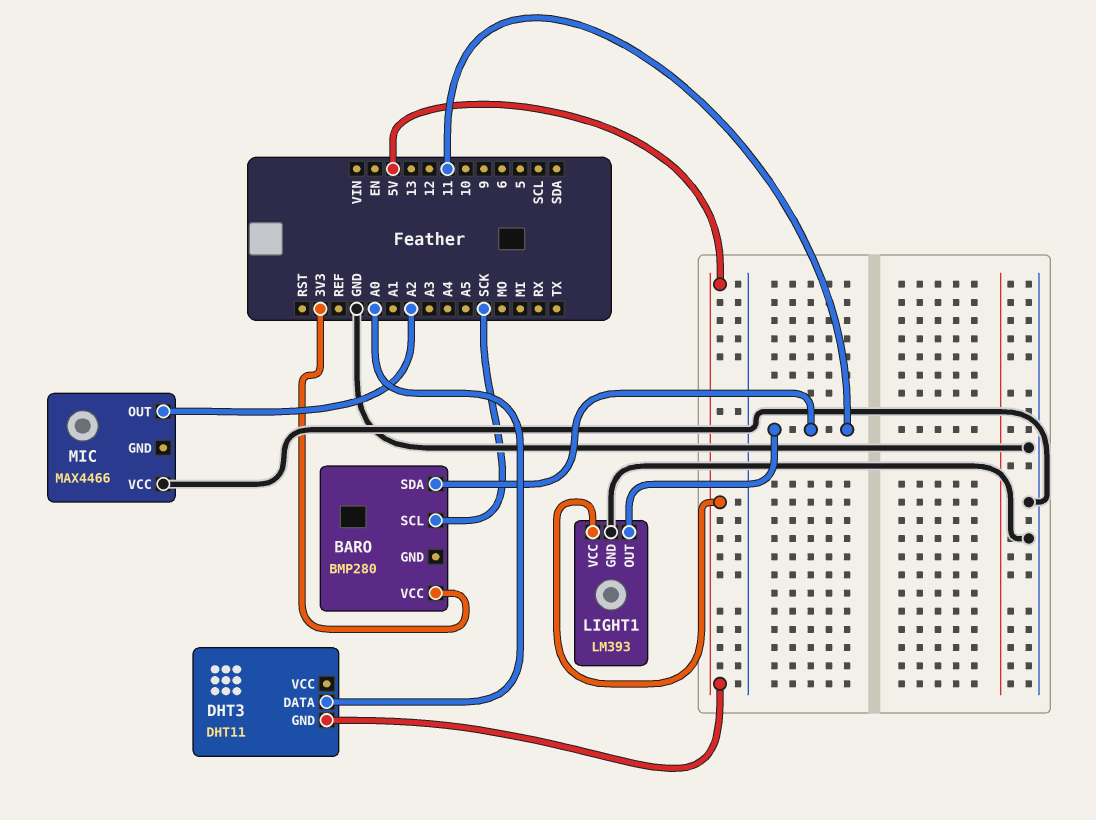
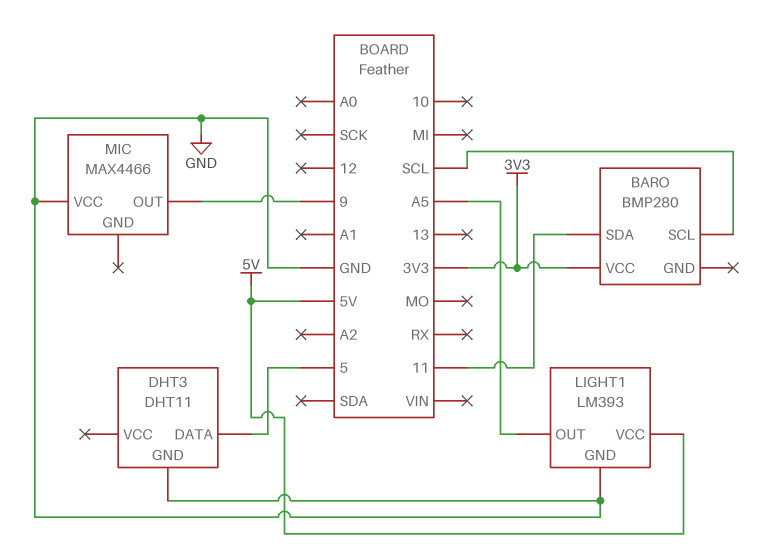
BARO pin SCL: SCK -> SCL
DHT3 pin DATA: A0 -> 5
DHT3 pin GND: 5V -> GND
LIGHT1 pin OUT: 11 -> A5
MIC pin OUT: A2 -> 9

